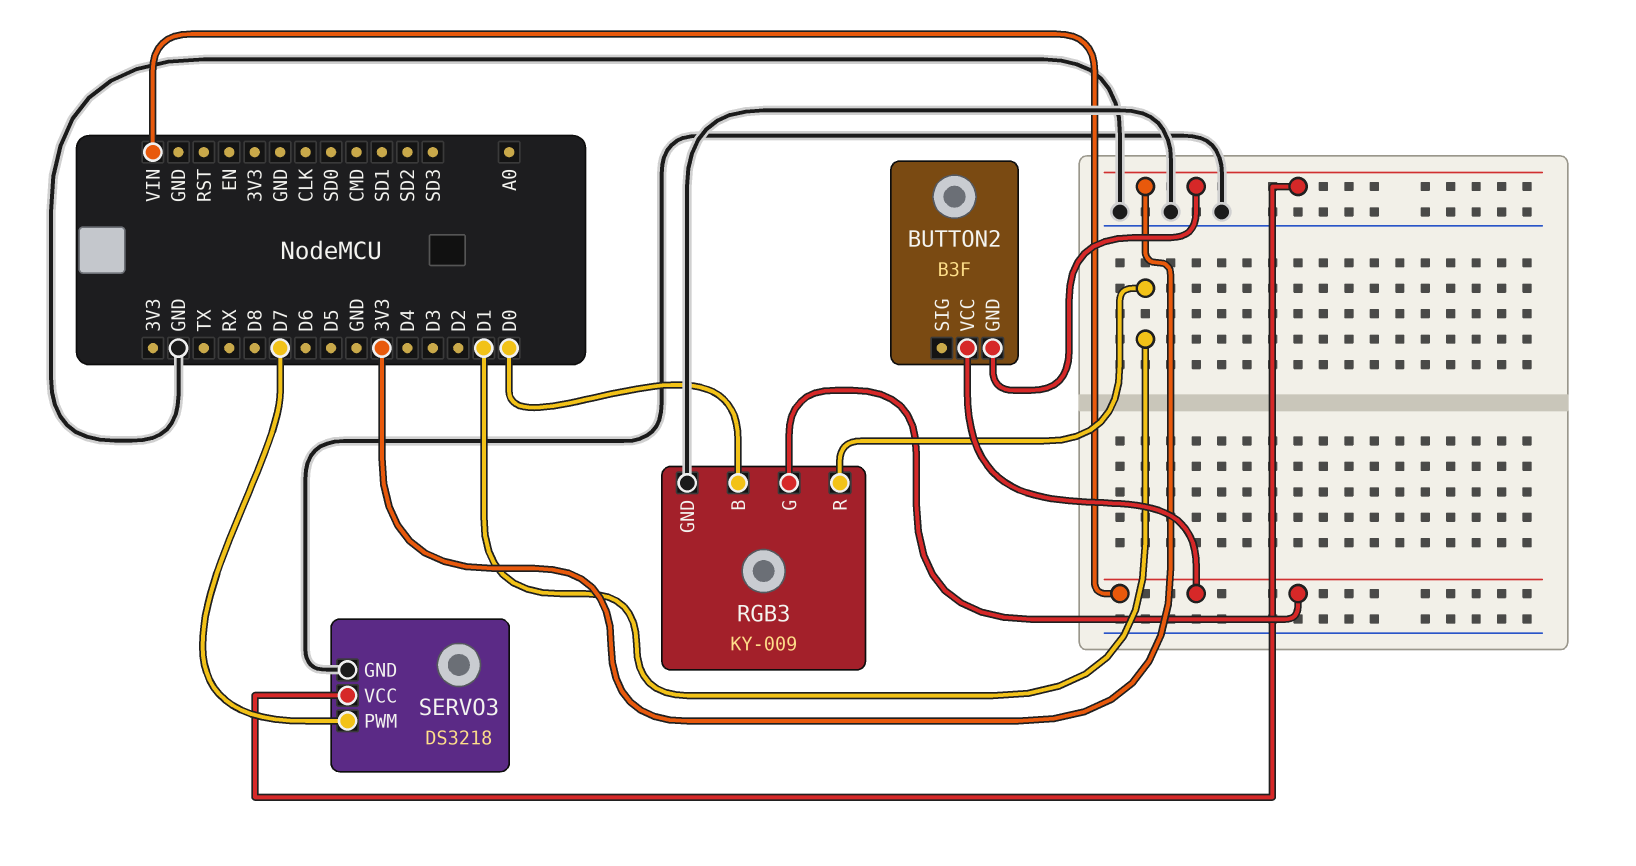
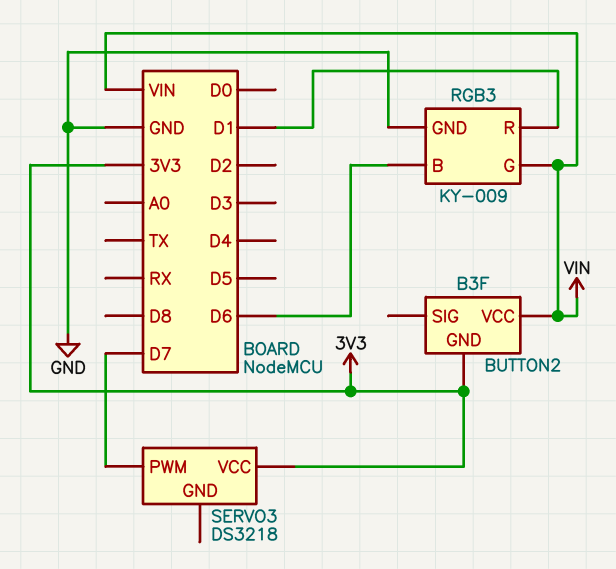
RGB3 pin B: D0 -> D6
SERVO3 pin GND: GND -> none

